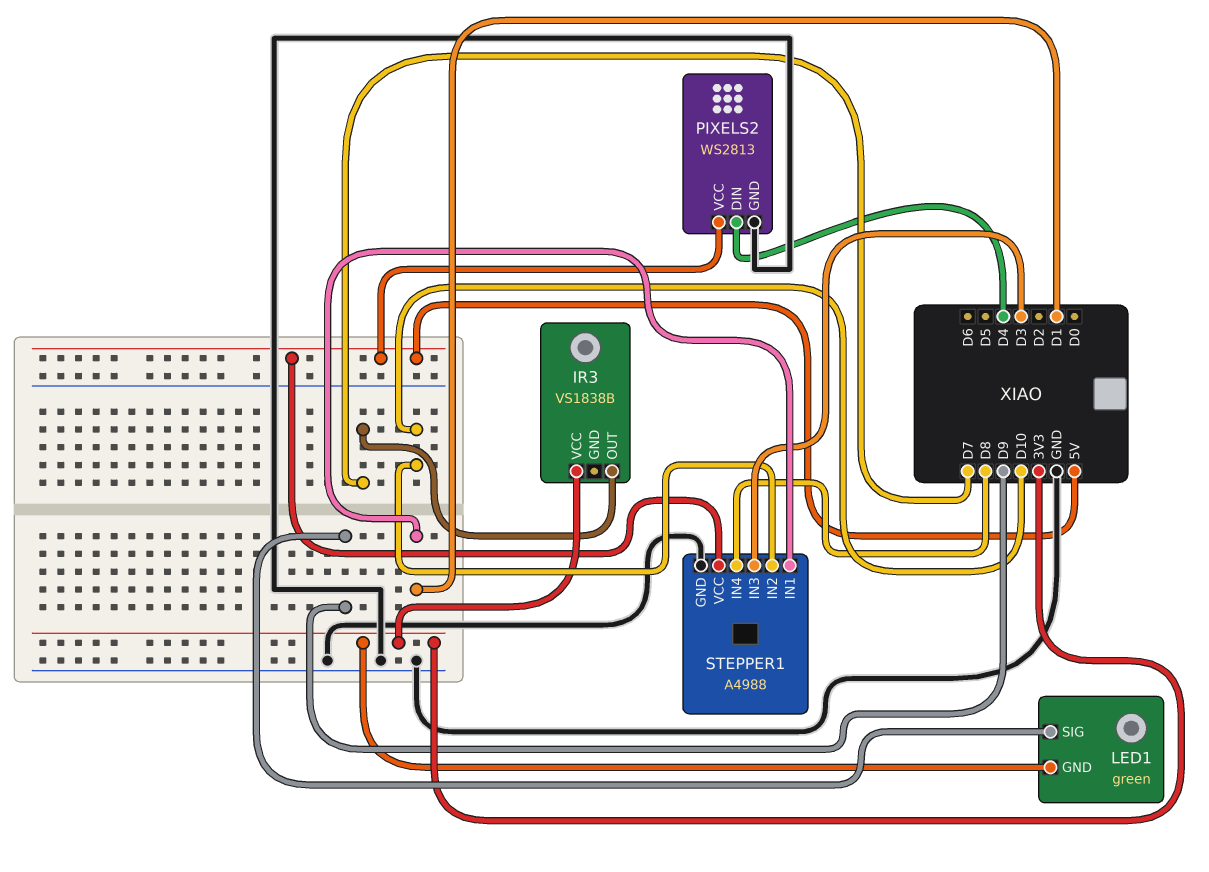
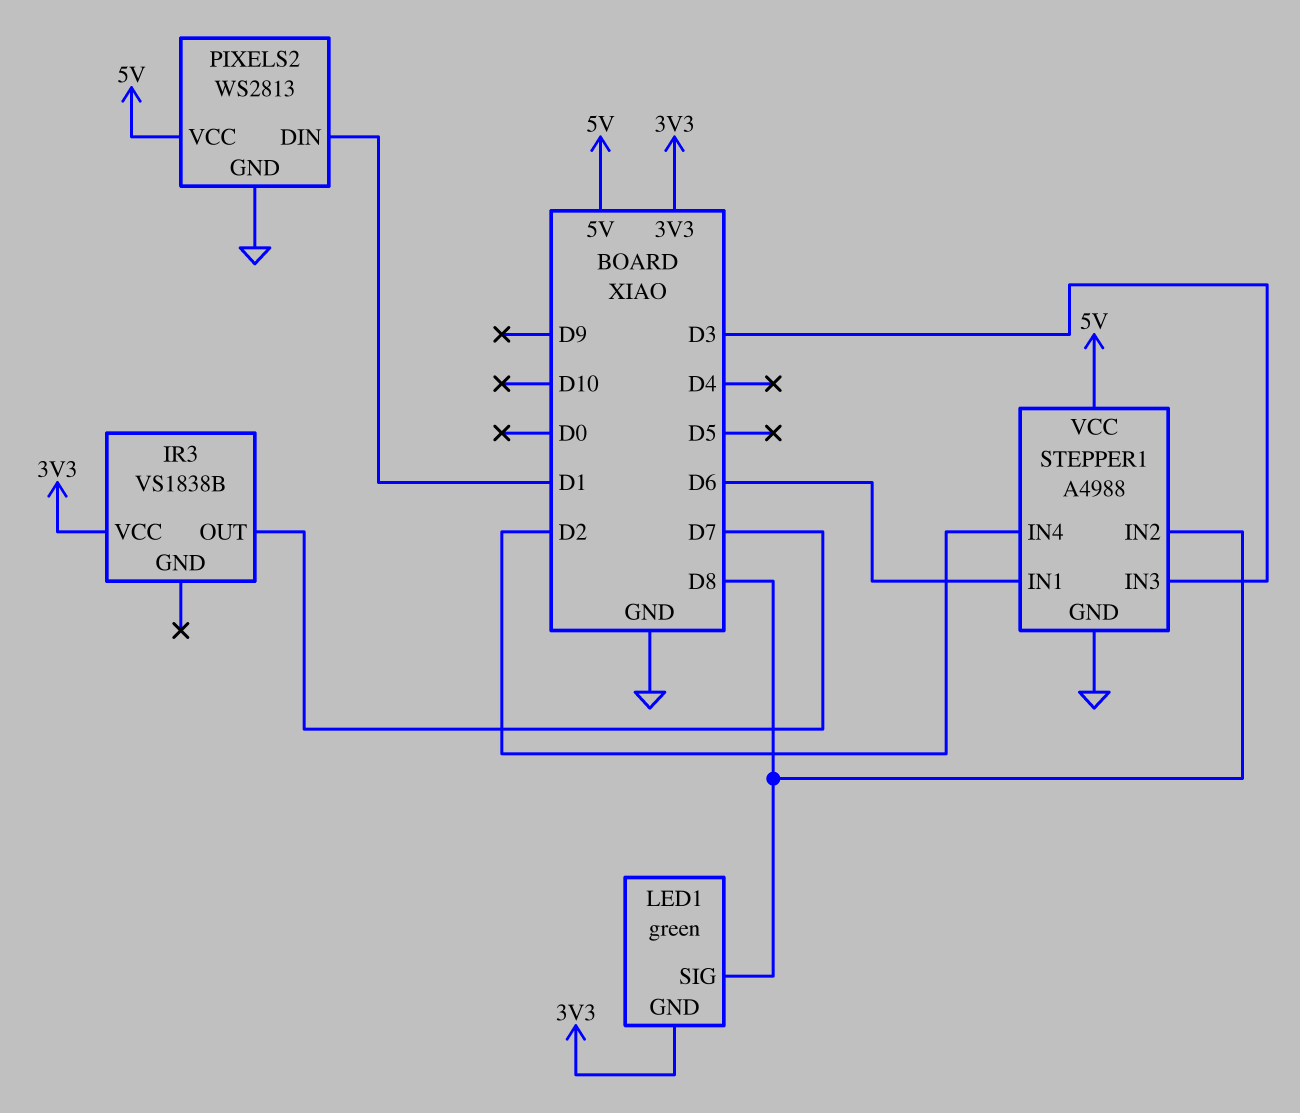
LED1 pin SIG: D9 -> D8
PIXELS2 pin DIN: D4 -> D1
STEPPER1 pin IN1: D1 -> D6
STEPPER1 pin IN2: D10 -> D8
STEPPER1 pin IN4: D8 -> D2

